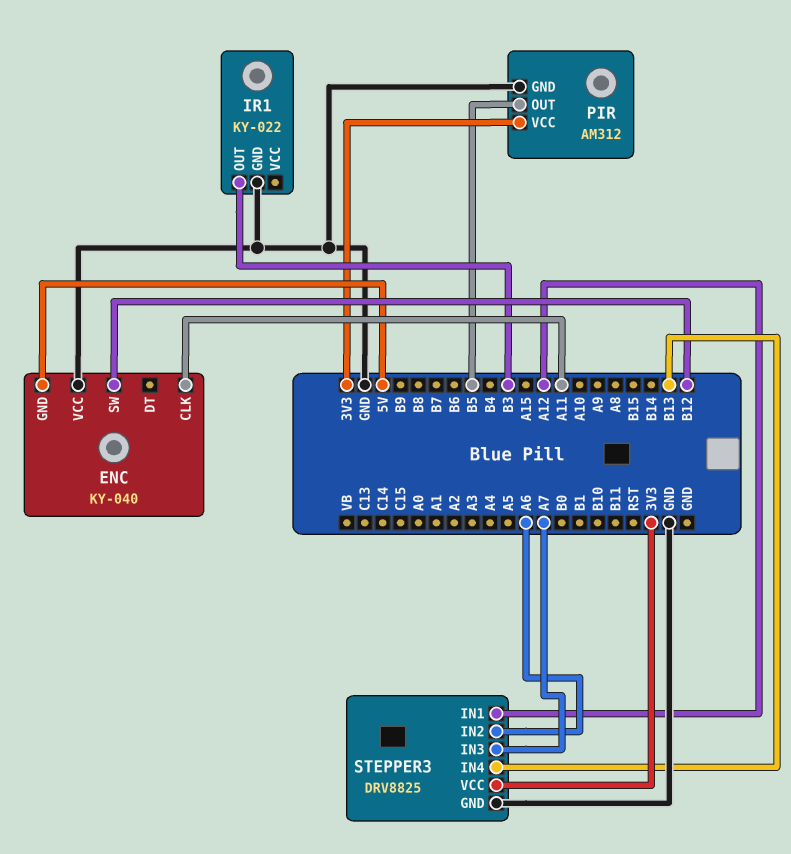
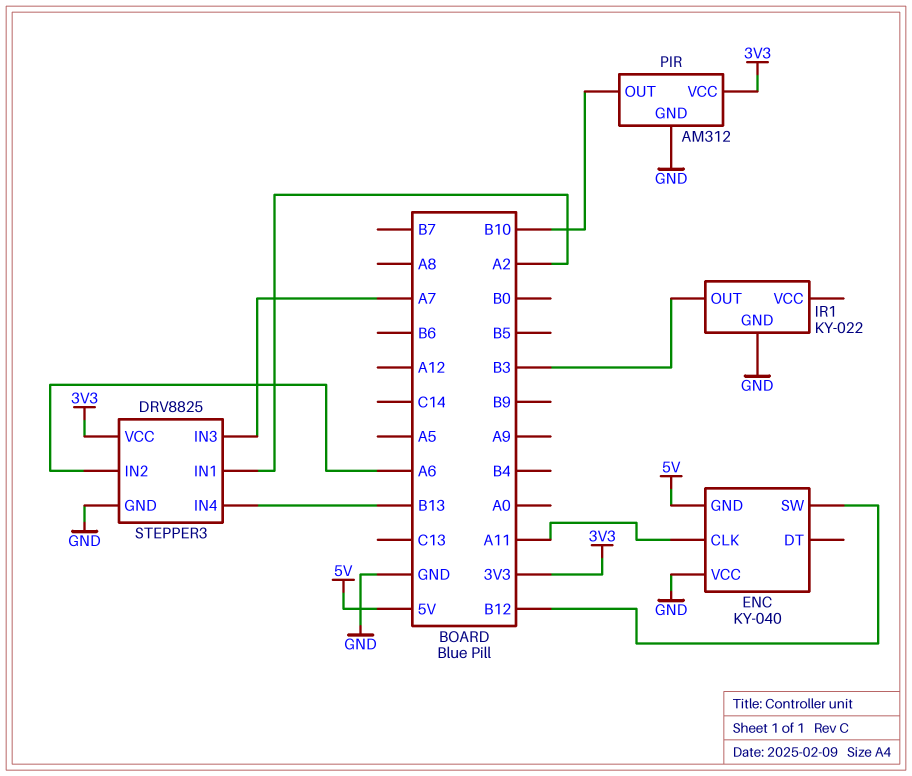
PIR pin OUT: B5 -> B10
STEPPER3 pin IN1: A12 -> A2

